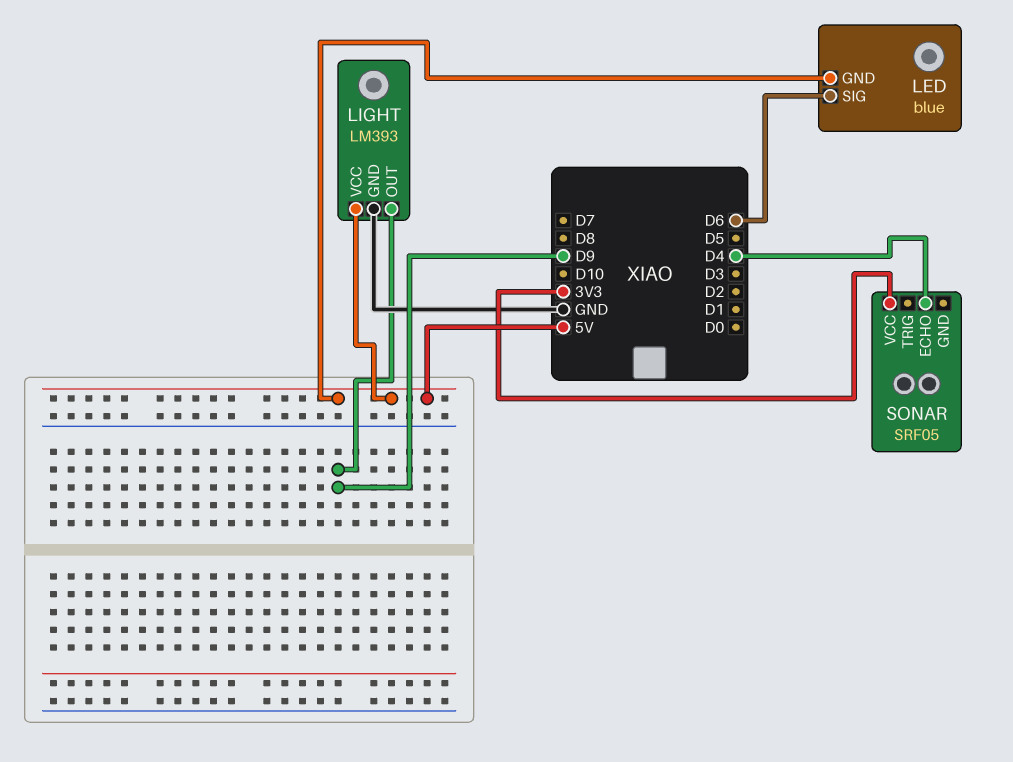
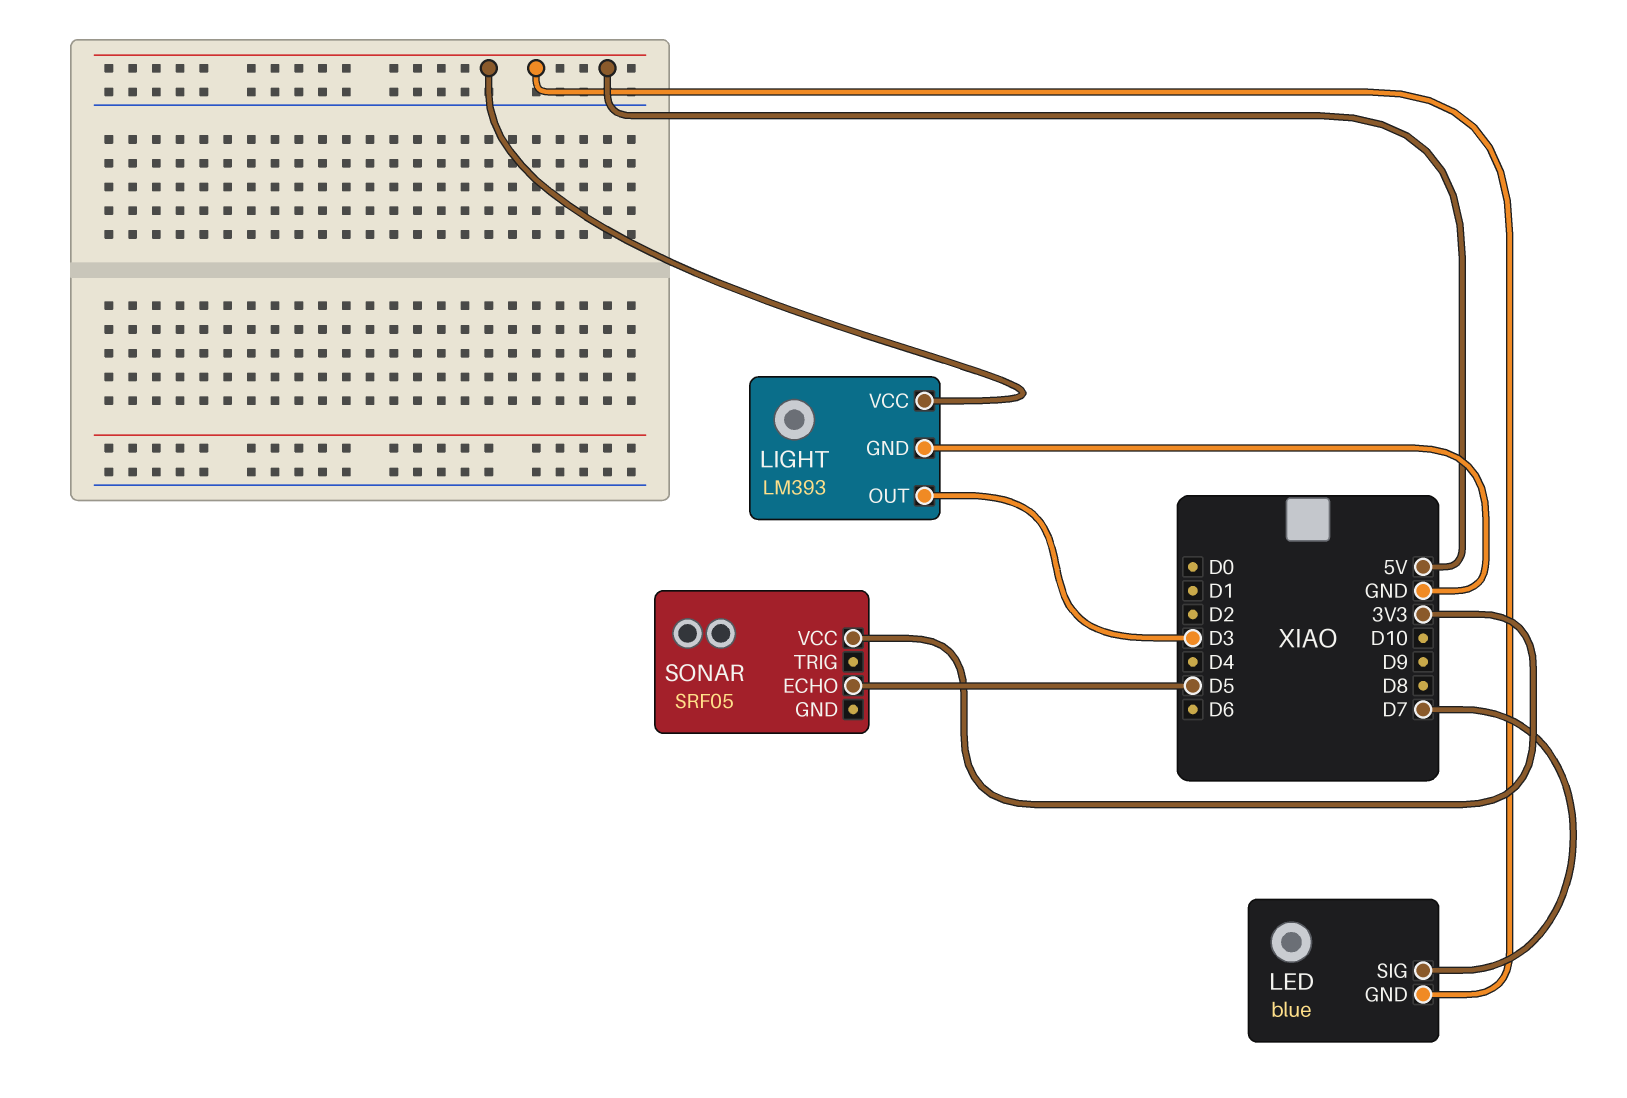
LED pin SIG: D6 -> D7
LIGHT pin OUT: D9 -> D3
SONAR pin ECHO: D4 -> D5

